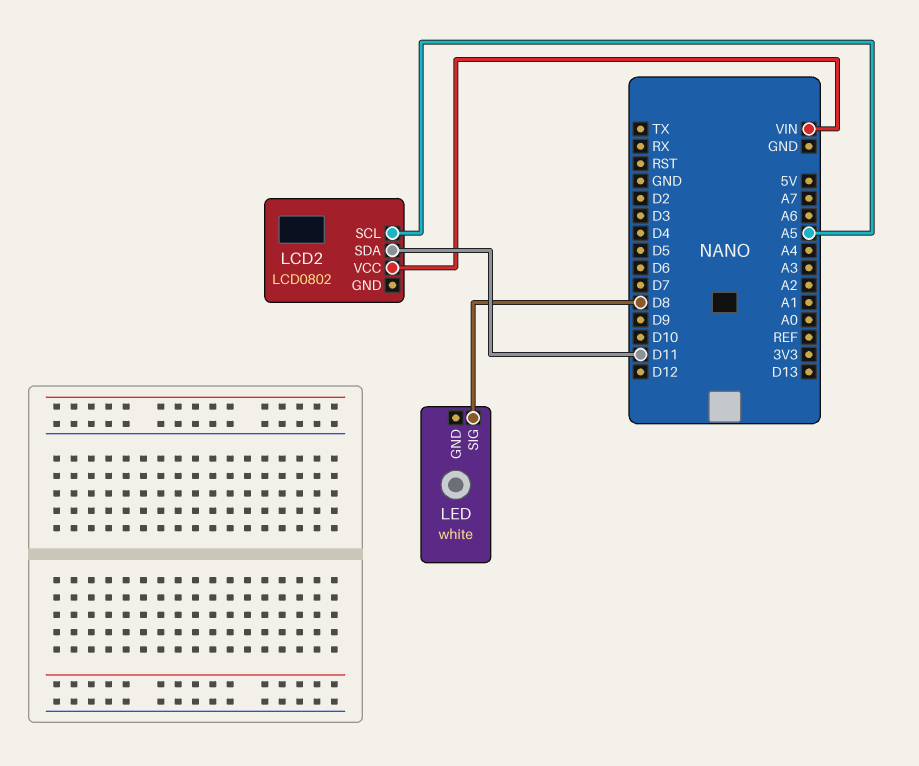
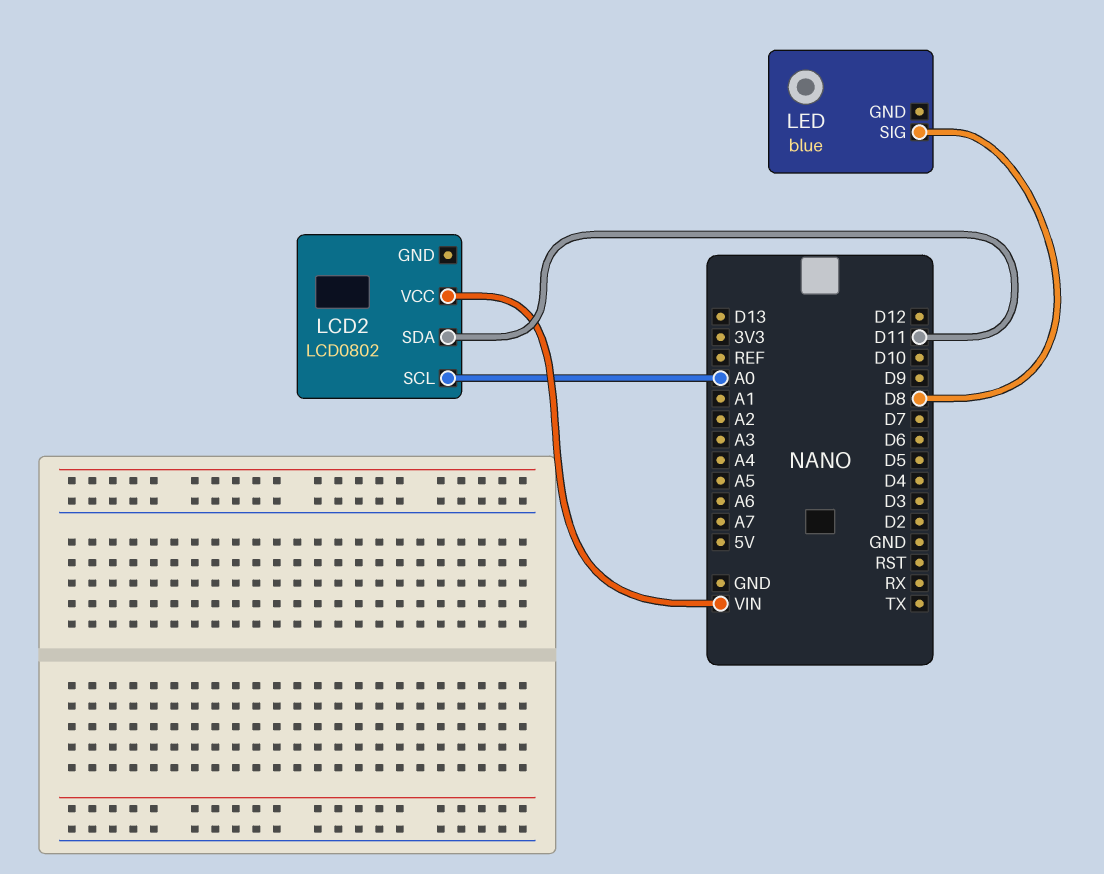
LCD2 pin SCL: A5 -> A0
LED: white -> blue

